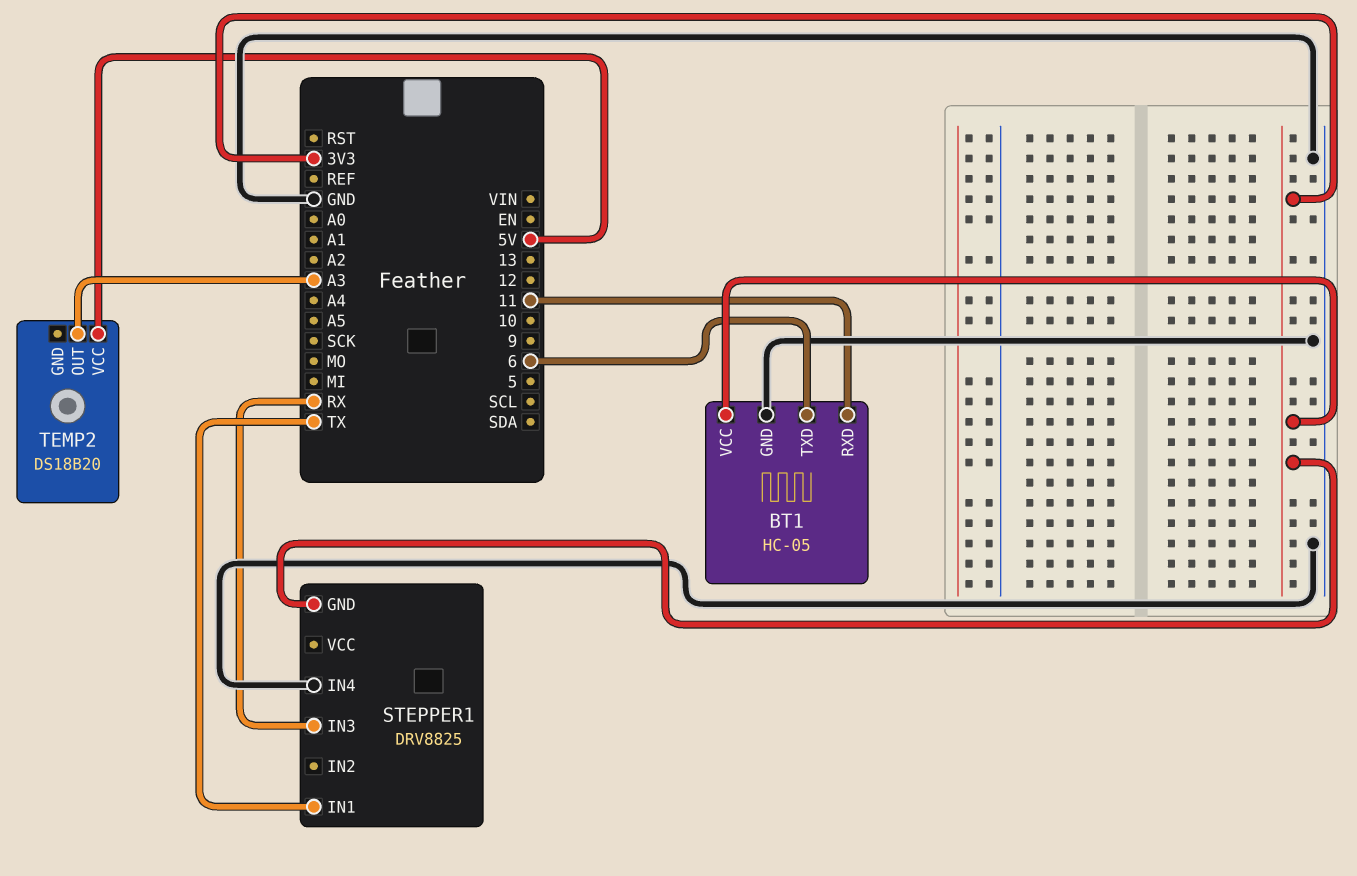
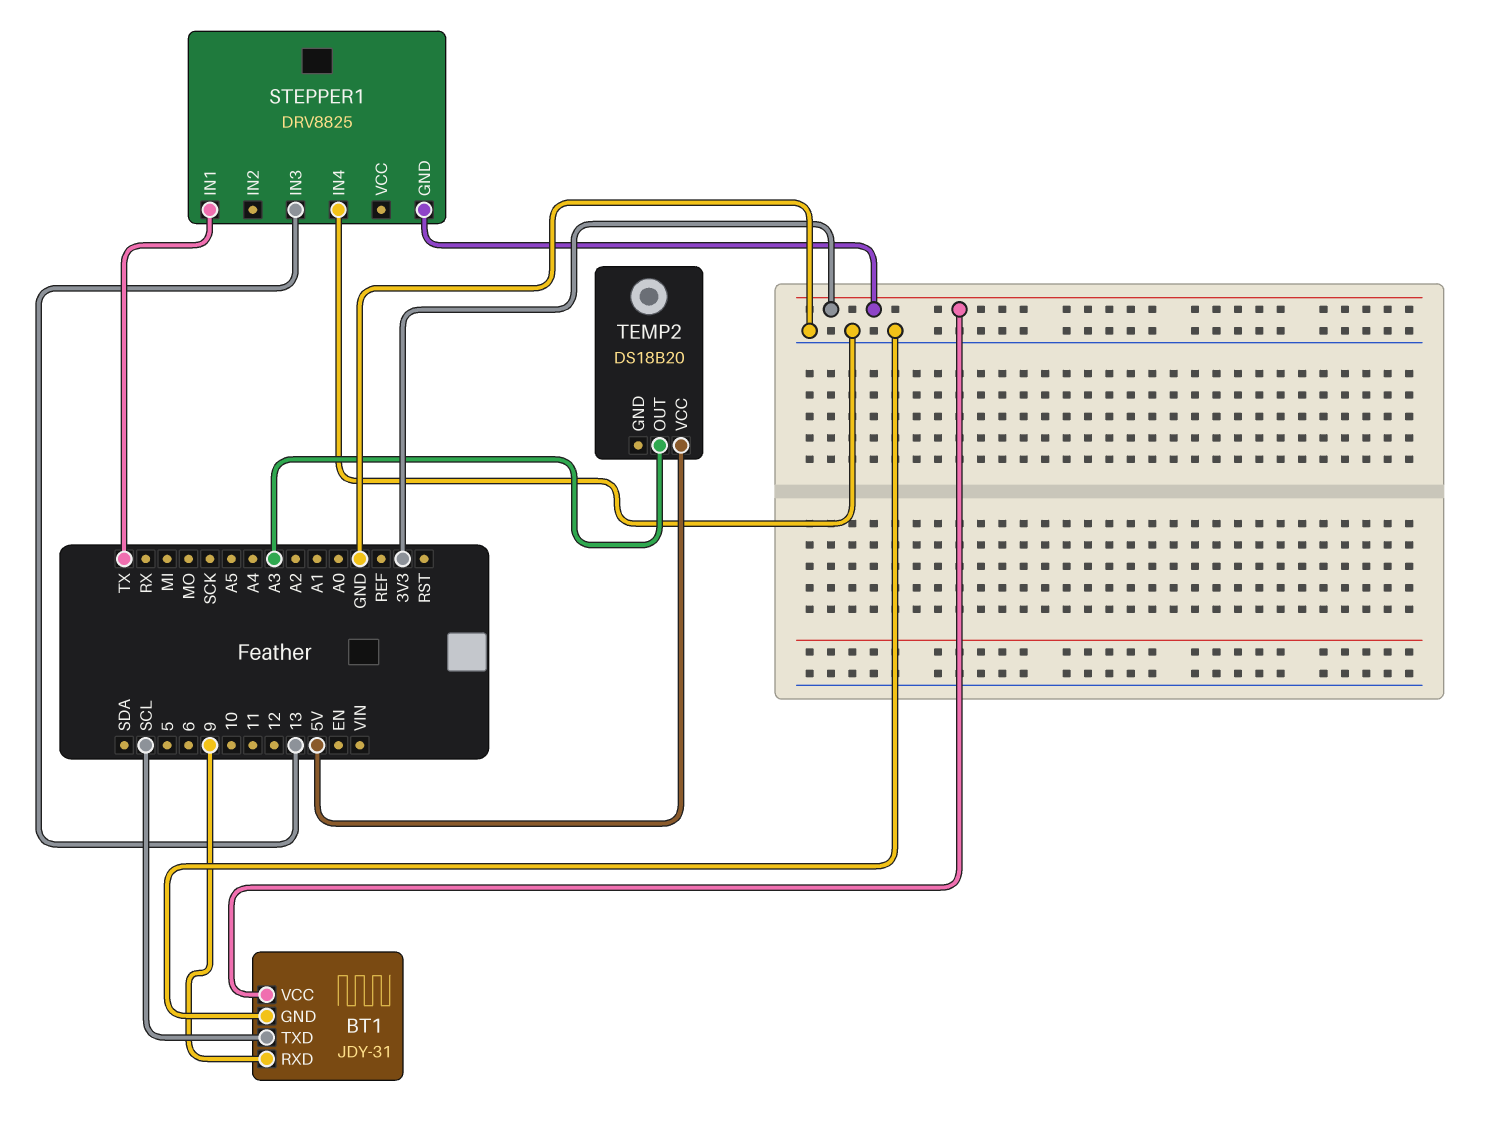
BT1: HC-05 -> JDY-31
BT1 pin RXD: 11 -> 9
BT1 pin TXD: 6 -> SCL
STEPPER1 pin IN3: RX -> 13

